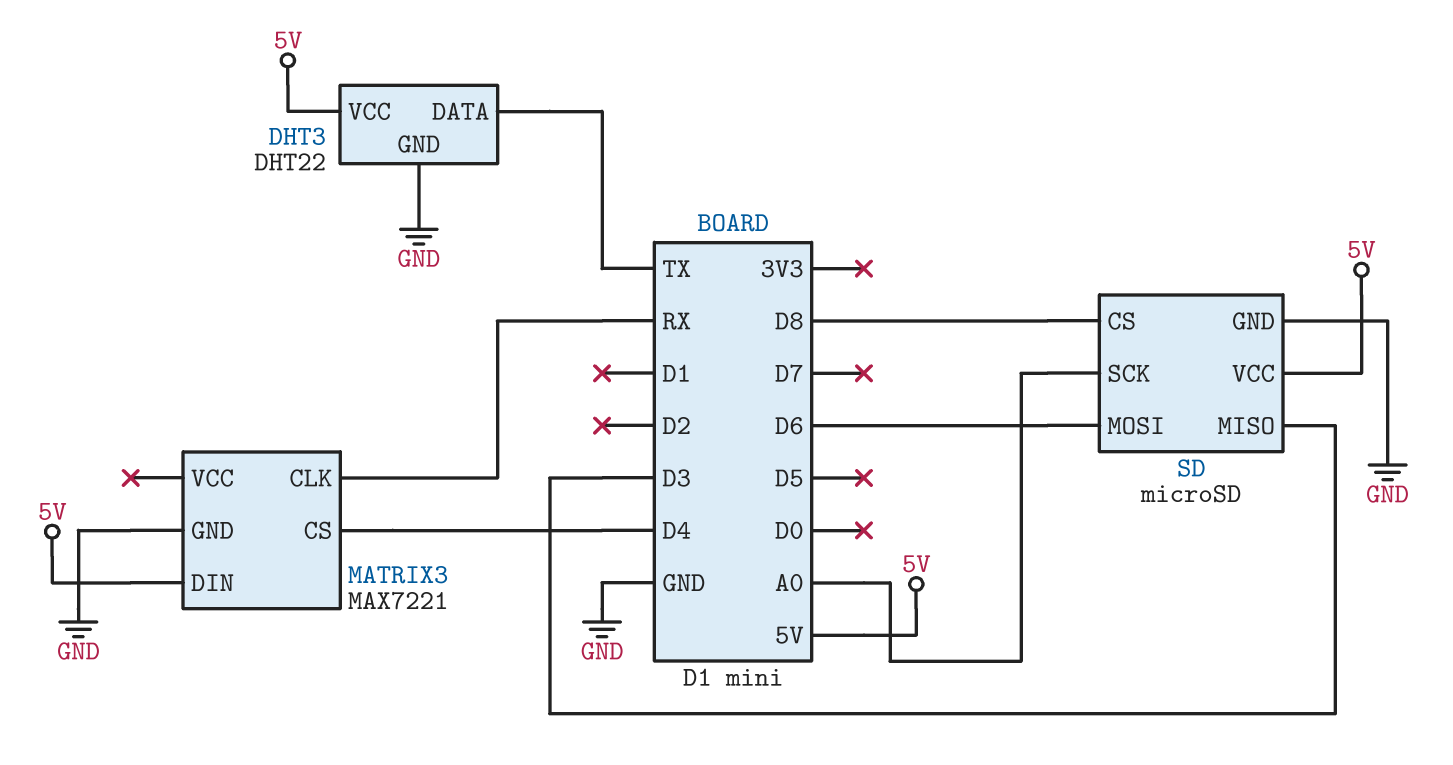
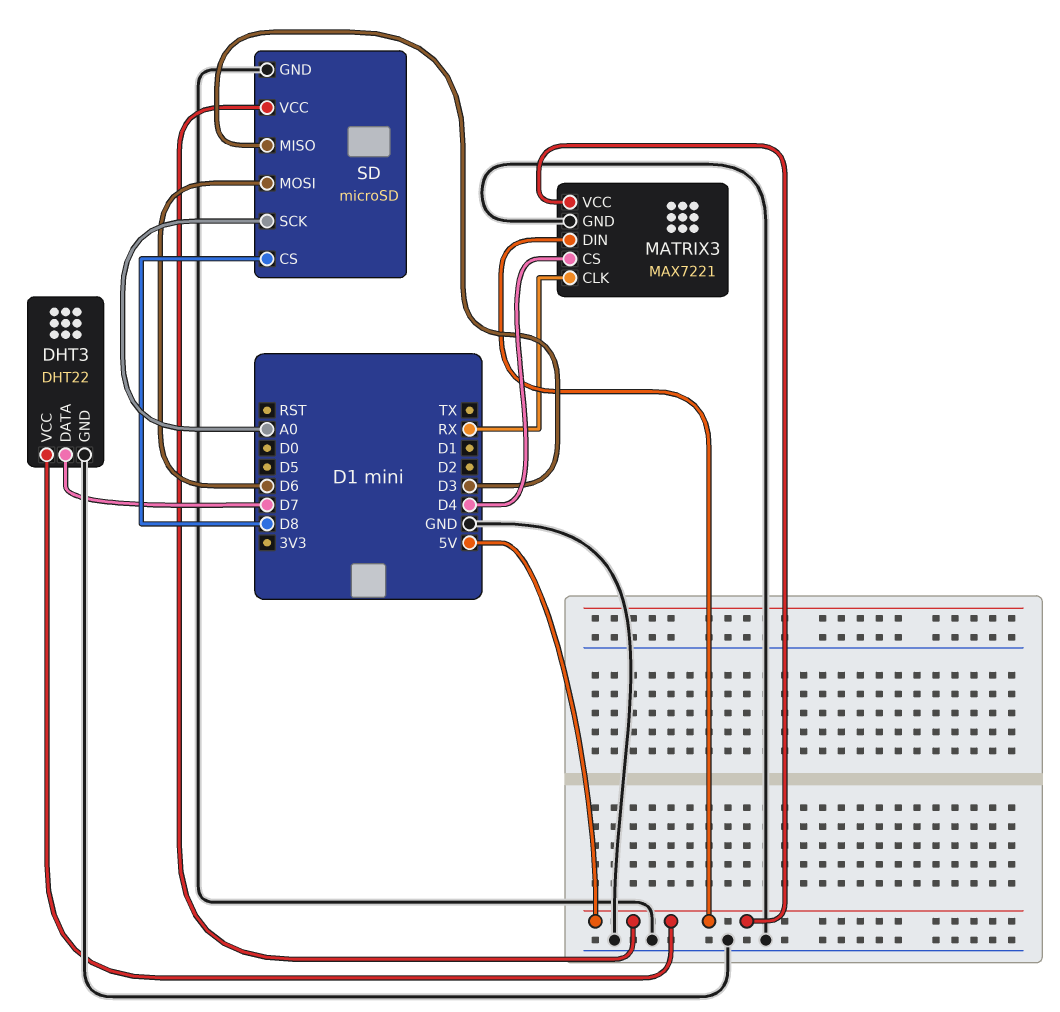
DHT3 pin DATA: TX -> D7
MATRIX3 pin VCC: none -> 5V

